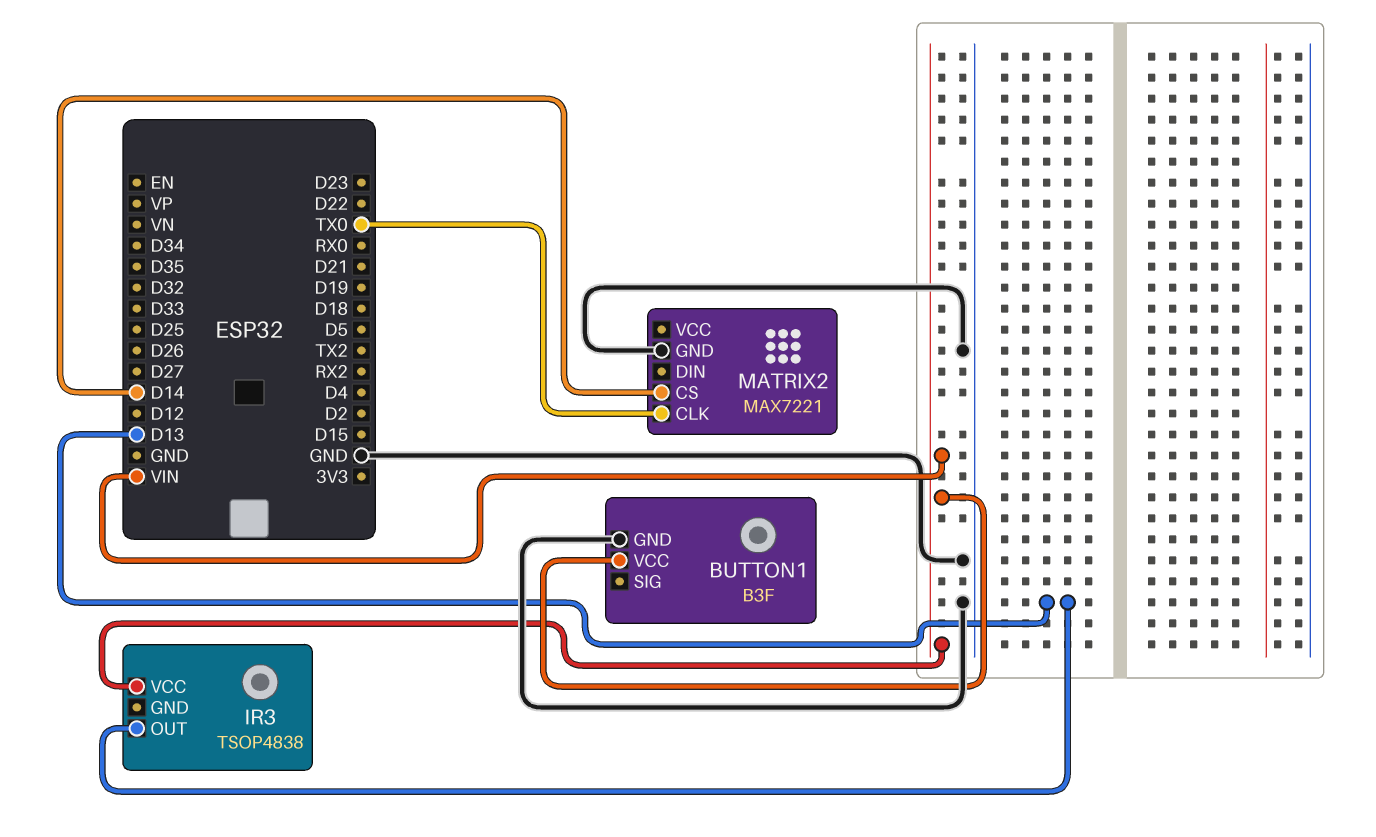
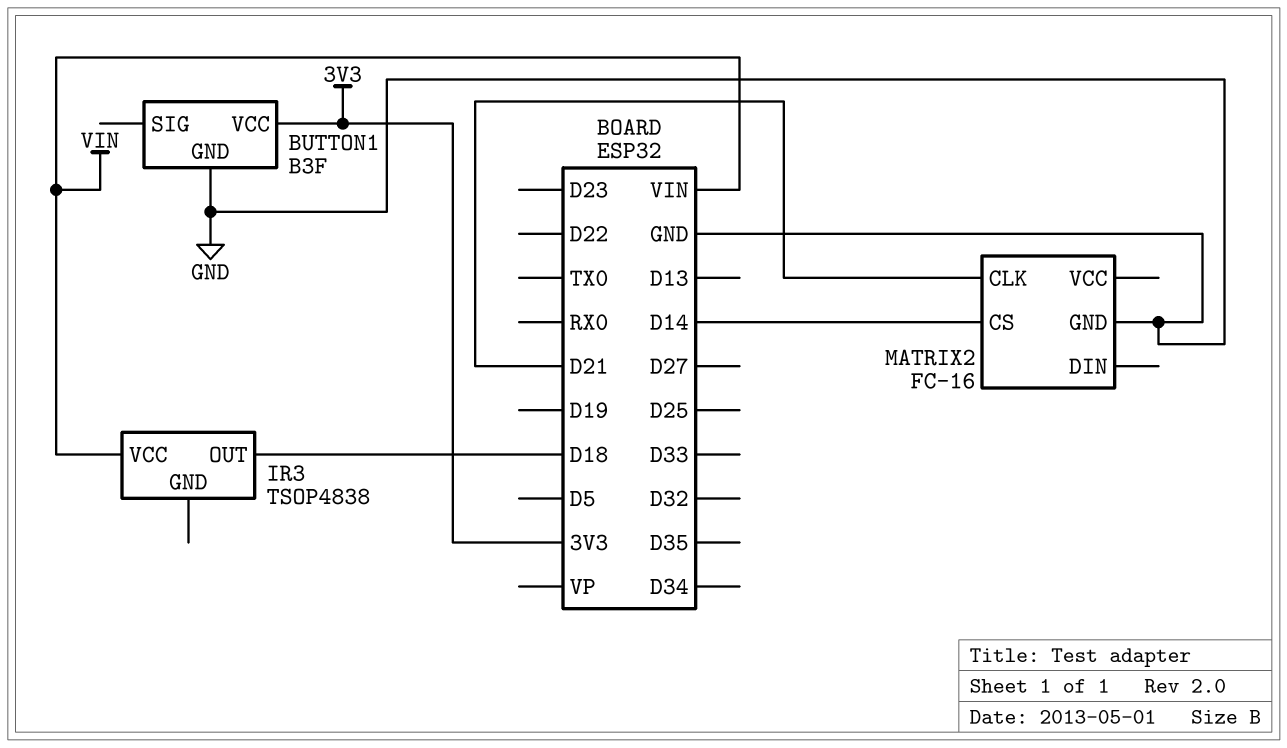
BUTTON1 pin VCC: VIN -> 3V3
IR3 pin OUT: D13 -> D18
MATRIX2: MAX7221 -> FC-16
MATRIX2 pin CLK: TX0 -> D21

